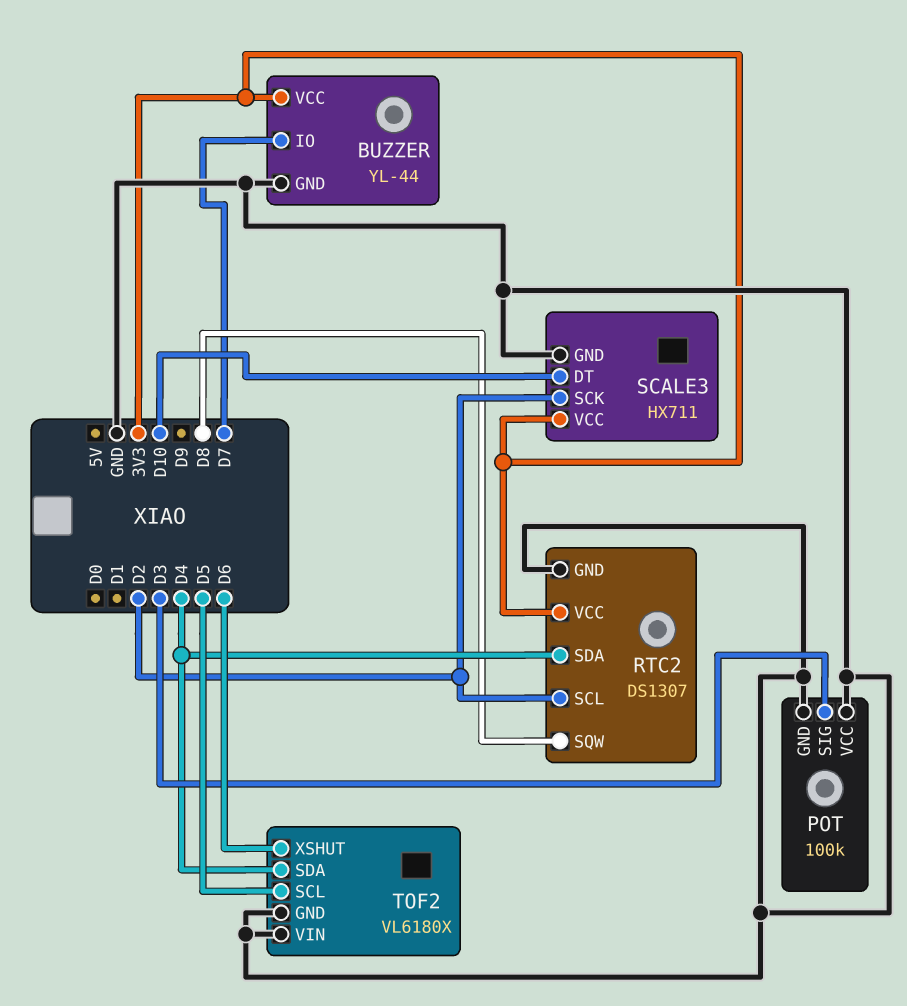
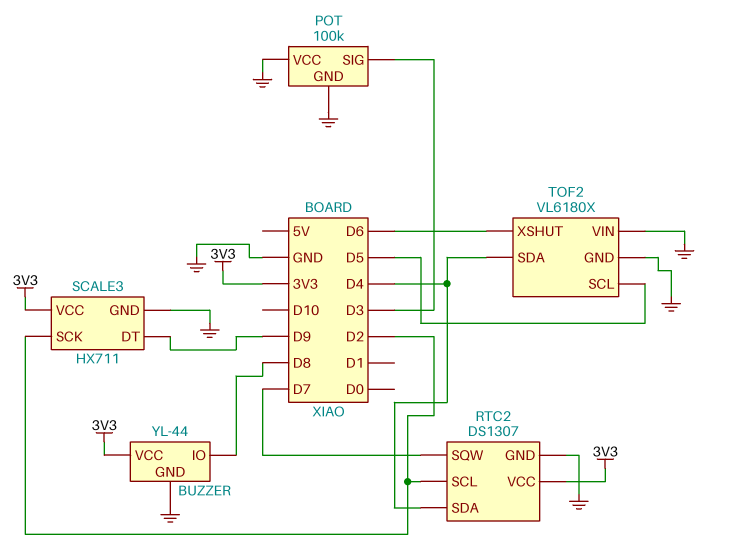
BUZZER pin IO: D7 -> D8
RTC2 pin SQW: D8 -> D7
SCALE3 pin DT: D10 -> D9

